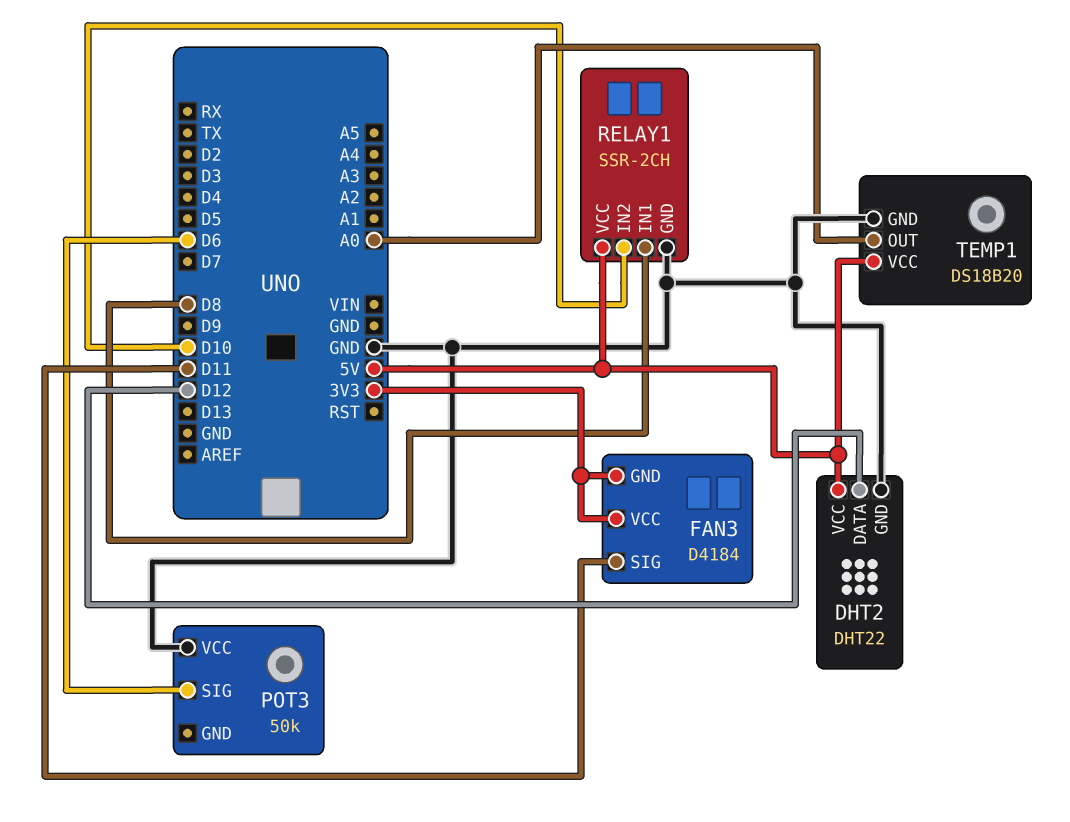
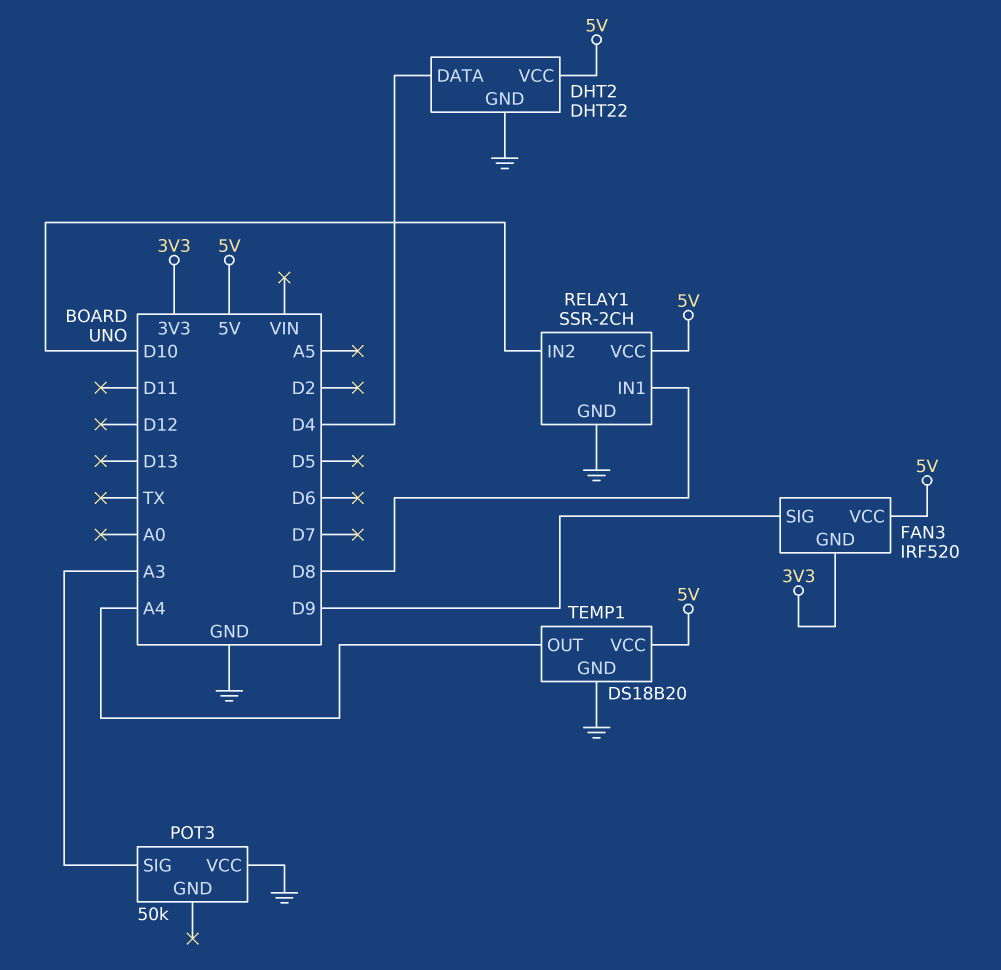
DHT2 pin DATA: D12 -> D4
FAN3: D4184 -> IRF520
FAN3 pin SIG: D11 -> D9
FAN3 pin VCC: 3V3 -> 5V
POT3 pin SIG: D6 -> A3
TEMP1 pin OUT: A0 -> A4

